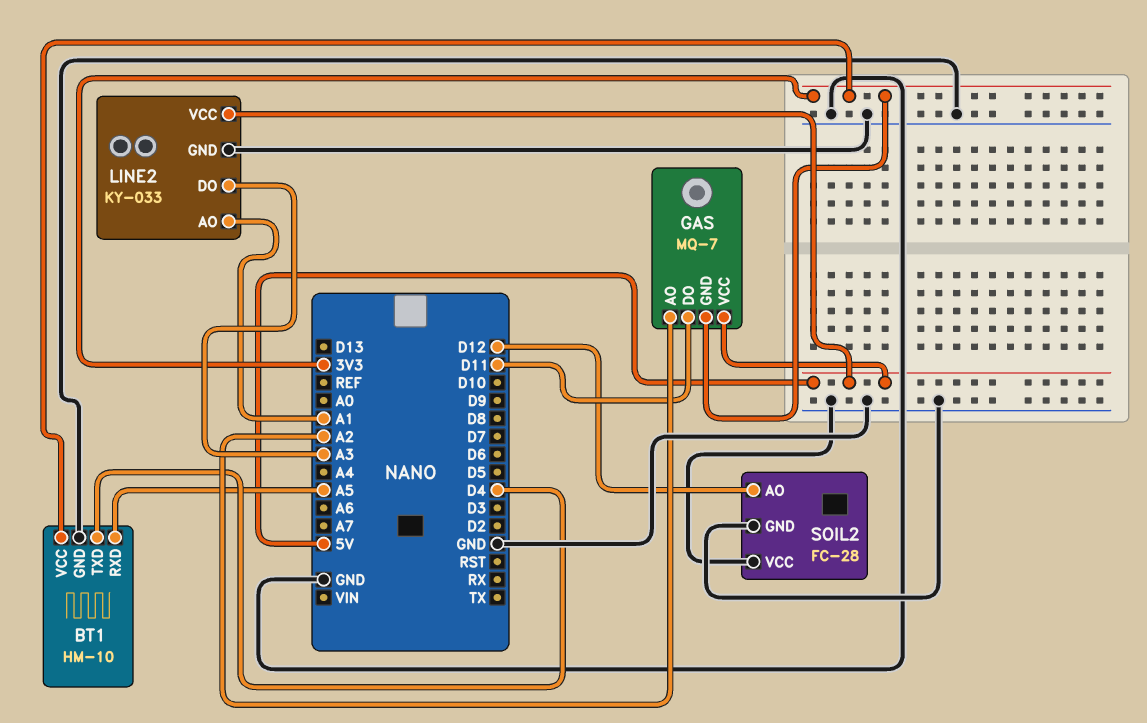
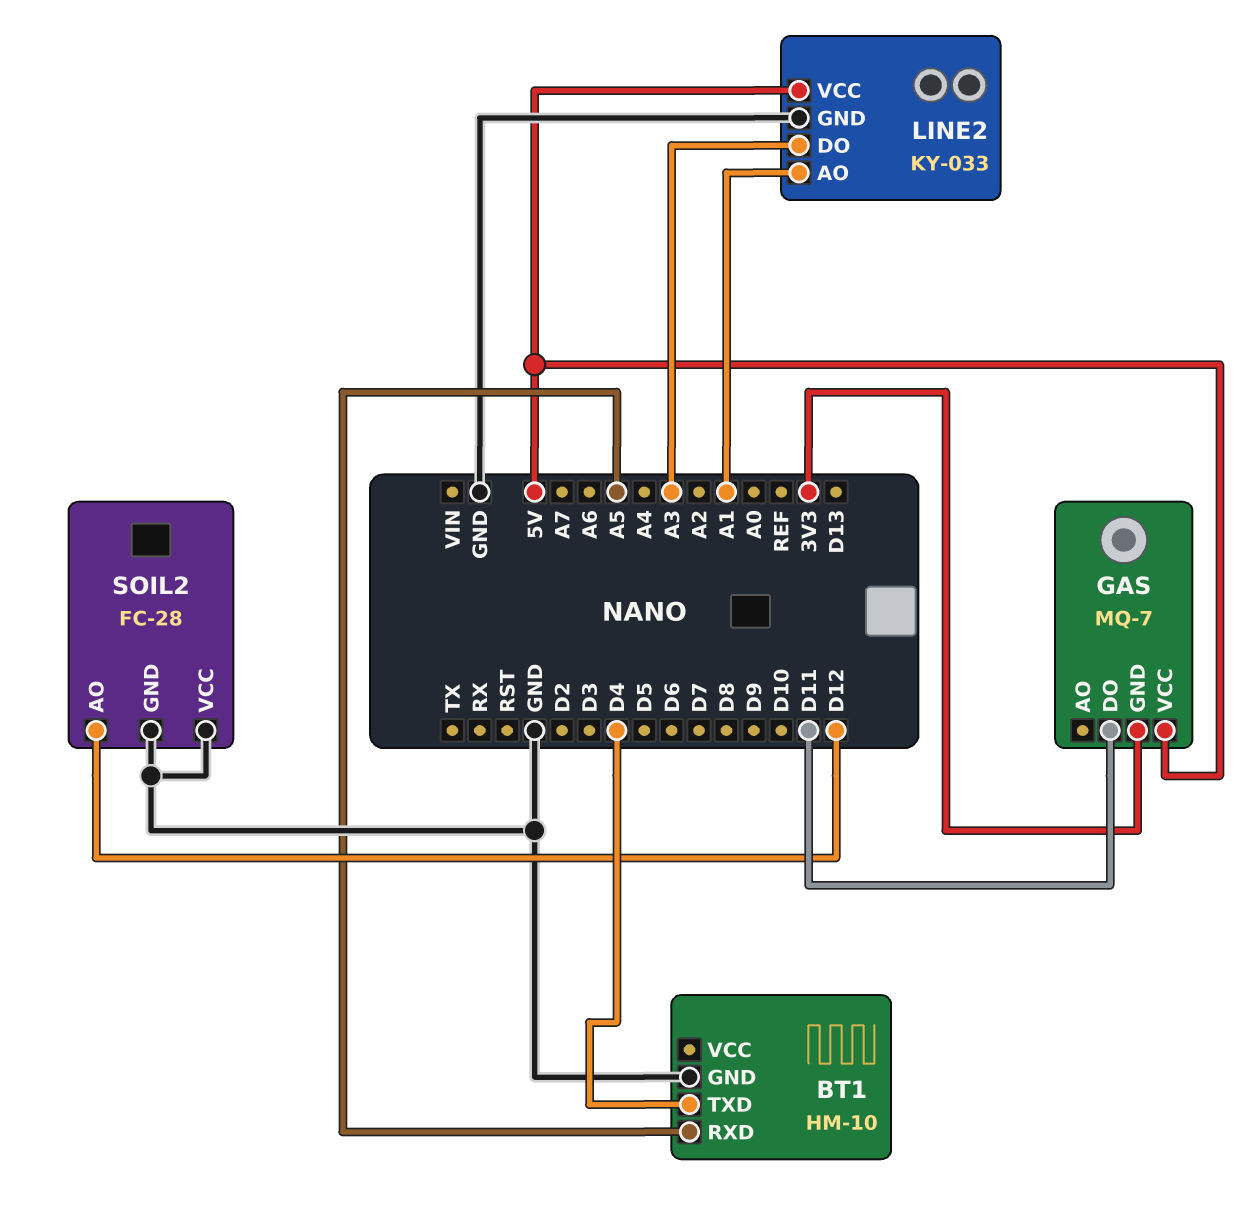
BT1 pin VCC: 3V3 -> none
GAS pin AO: A2 -> none

